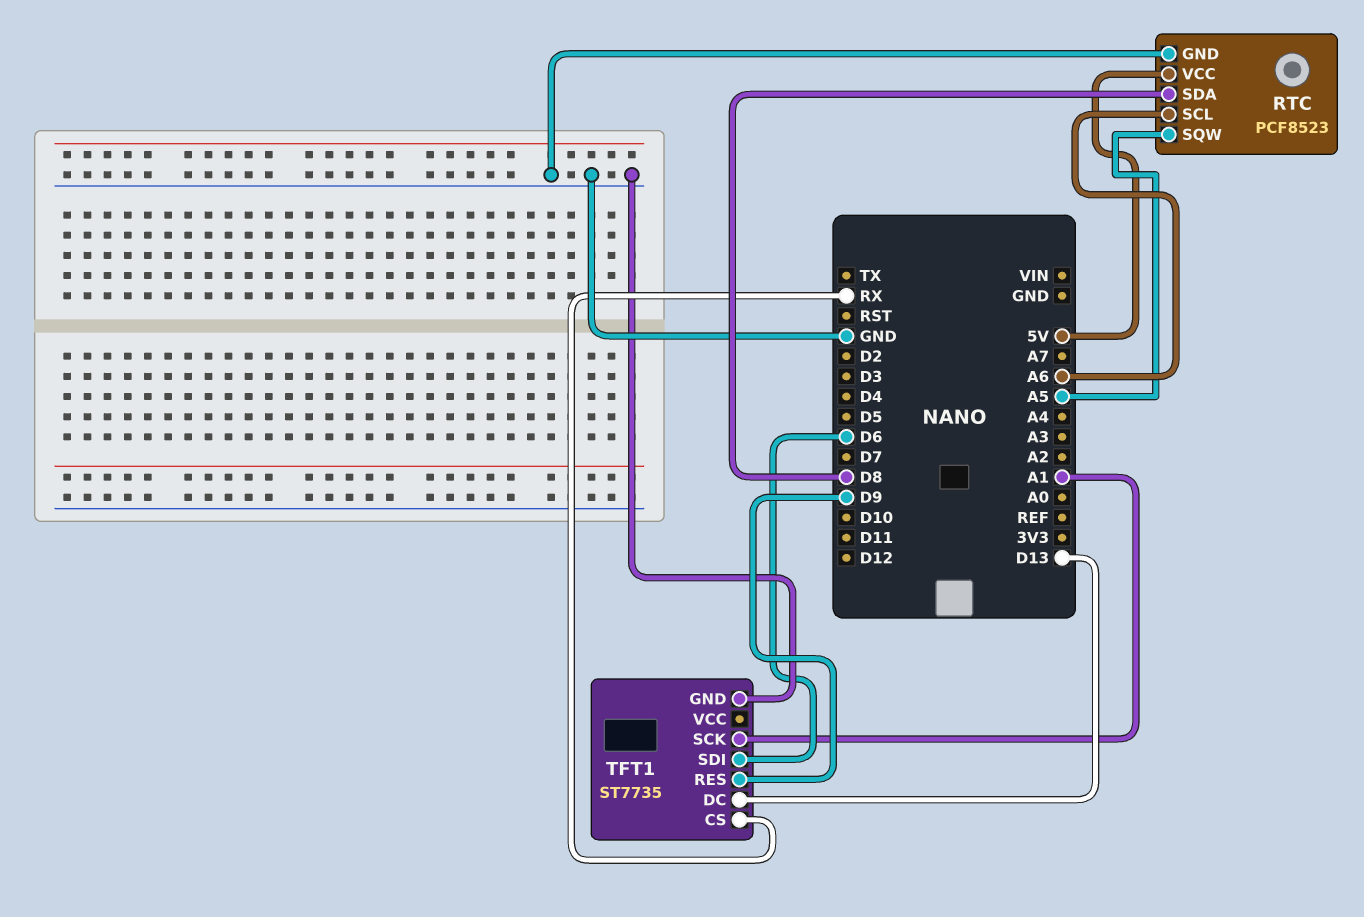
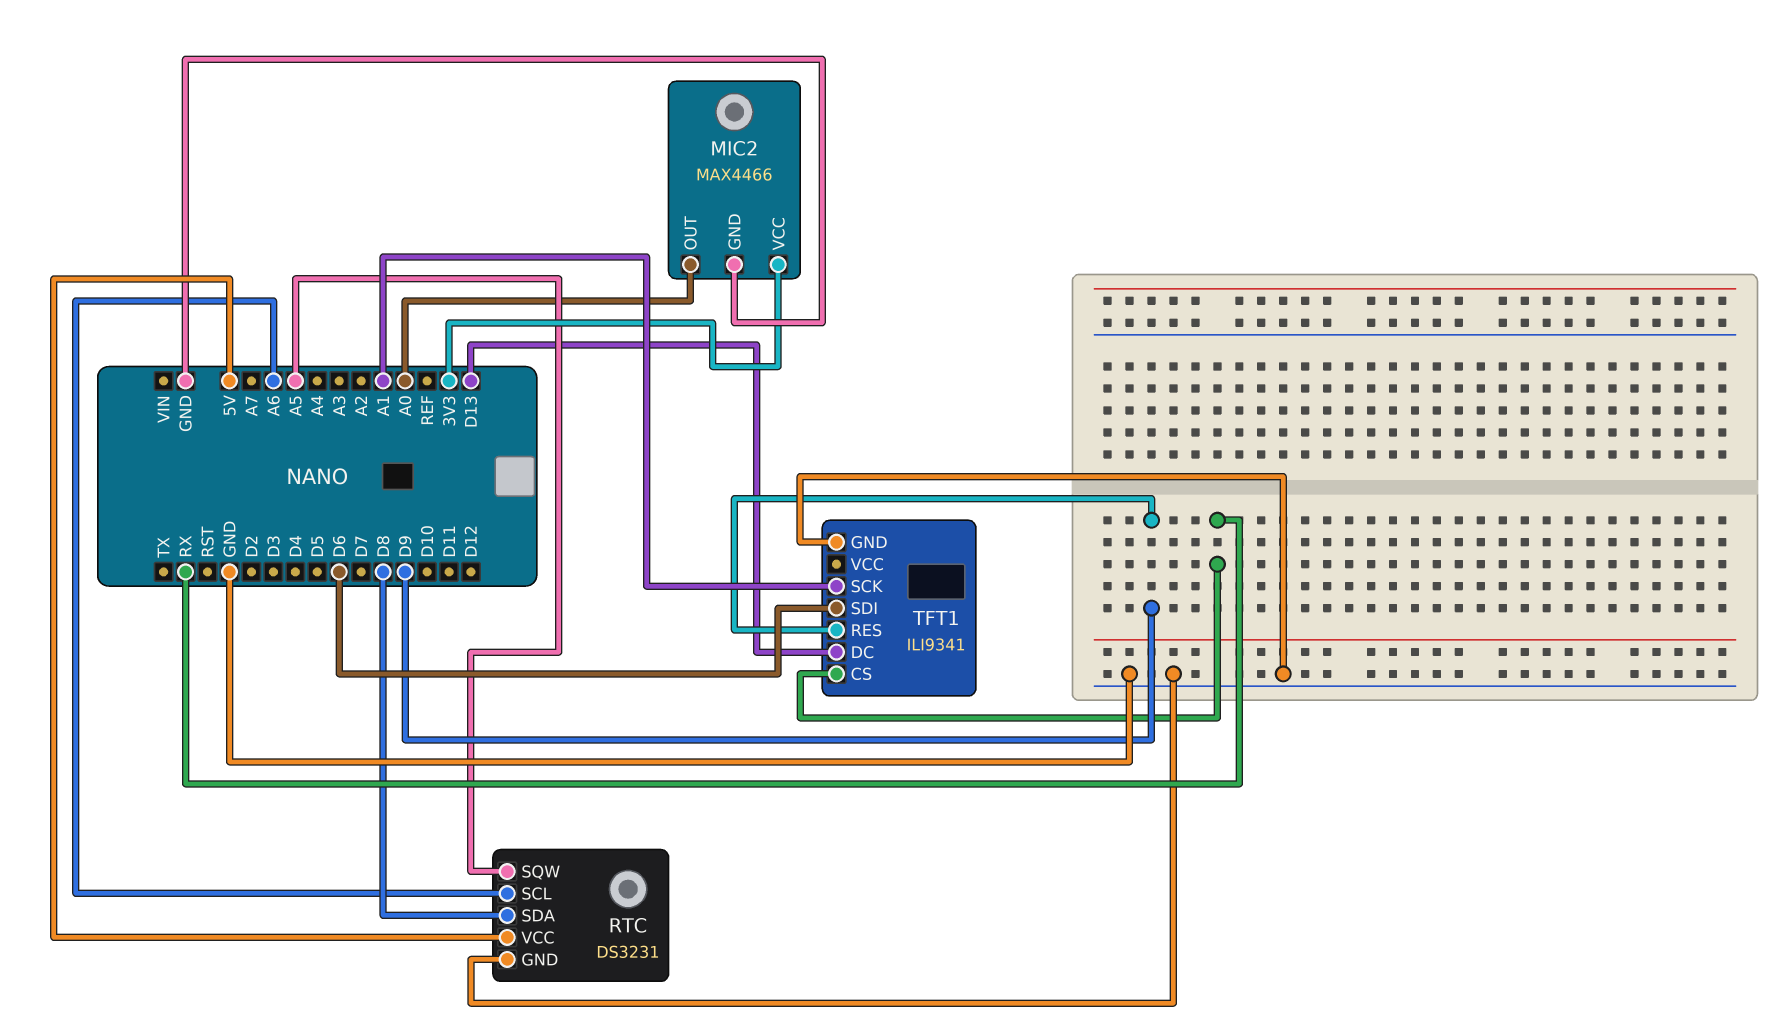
MIC2: none -> MAX4466
MIC2 pin GND: none -> GND
MIC2 pin OUT: none -> A0
MIC2 pin VCC: none -> 3V3
RTC: PCF8523 -> DS3231
TFT1: ST7735 -> ILI9341

